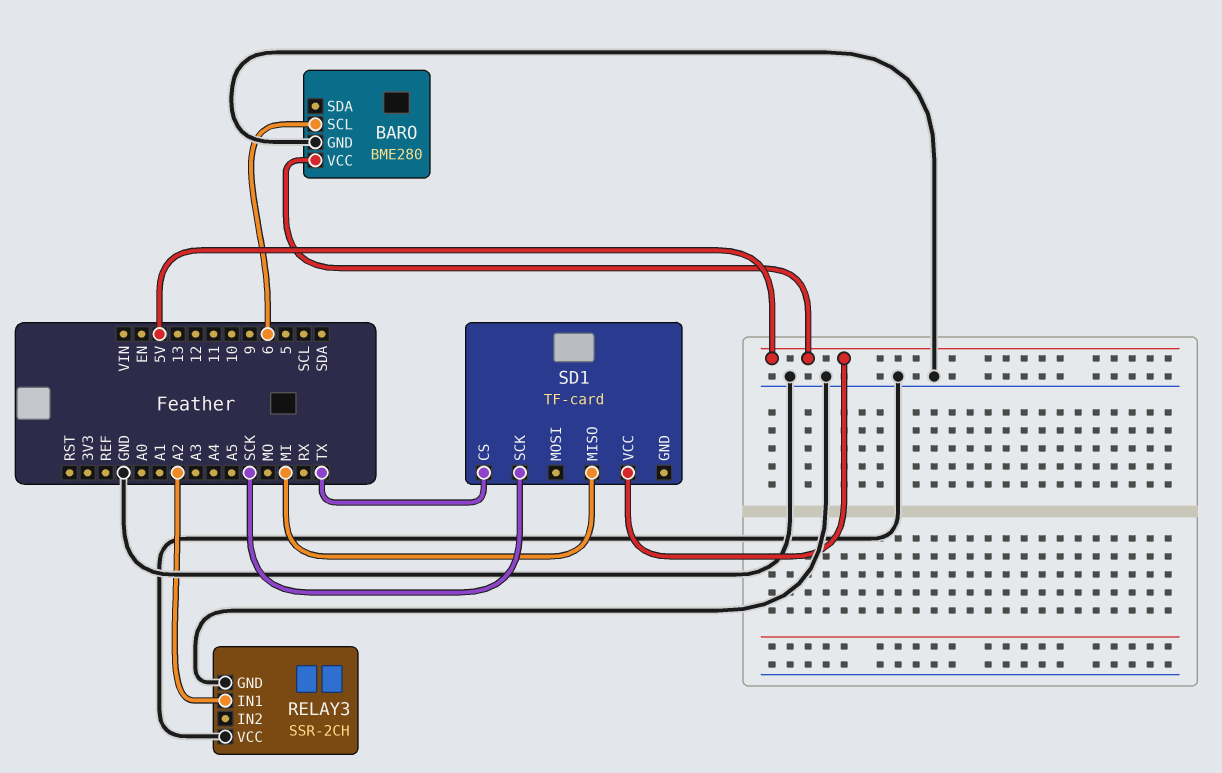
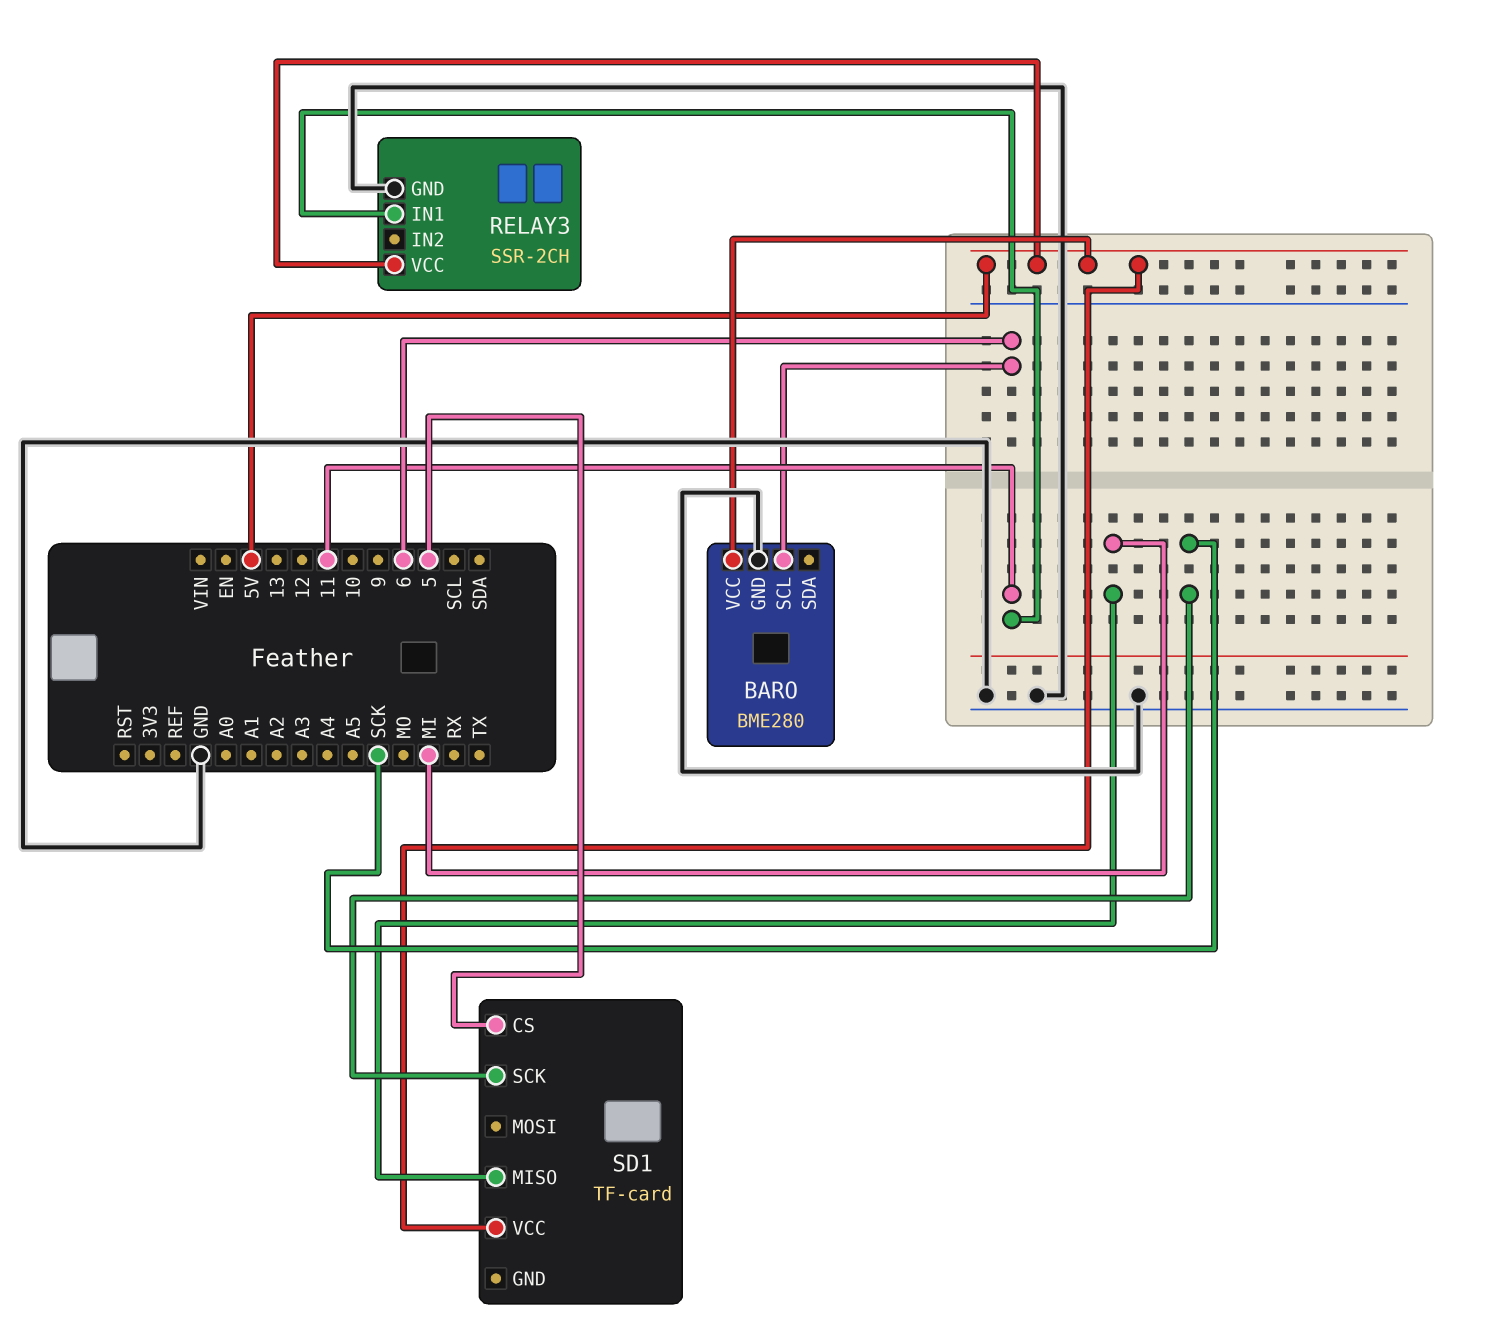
RELAY3 pin IN1: A2 -> 11
RELAY3 pin VCC: GND -> 5V
SD1 pin CS: TX -> 5

